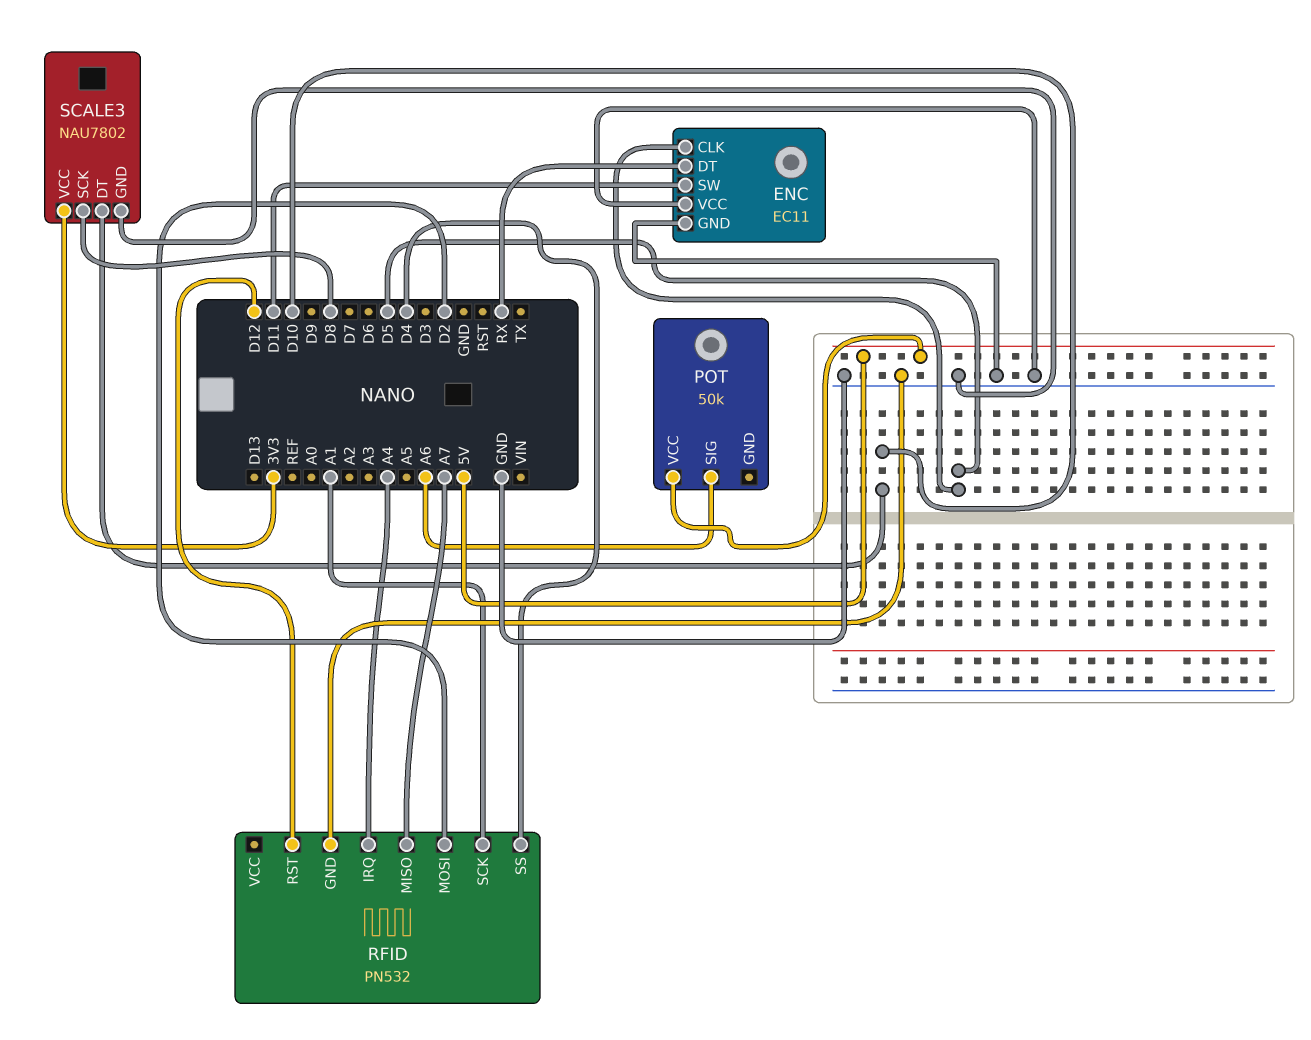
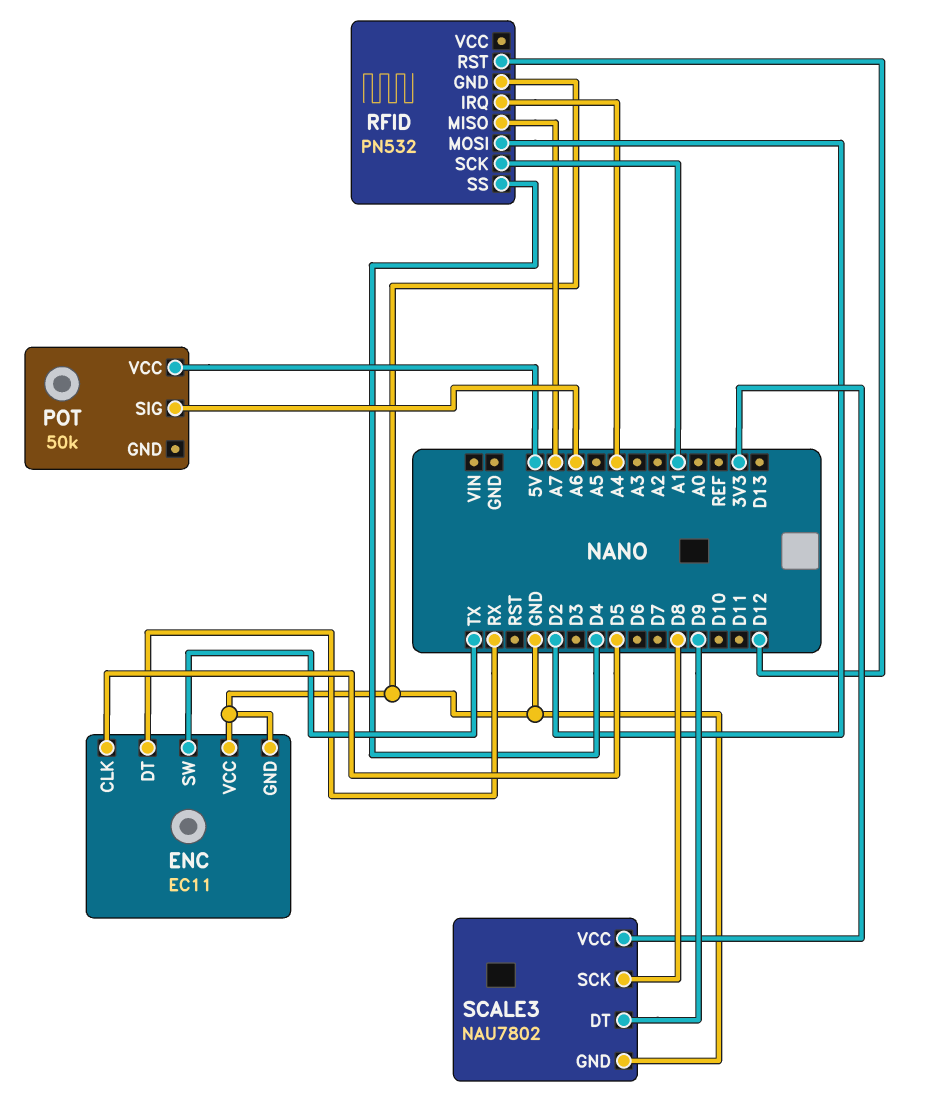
ENC pin SW: D11 -> TX
SCALE3 pin DT: D10 -> D9

